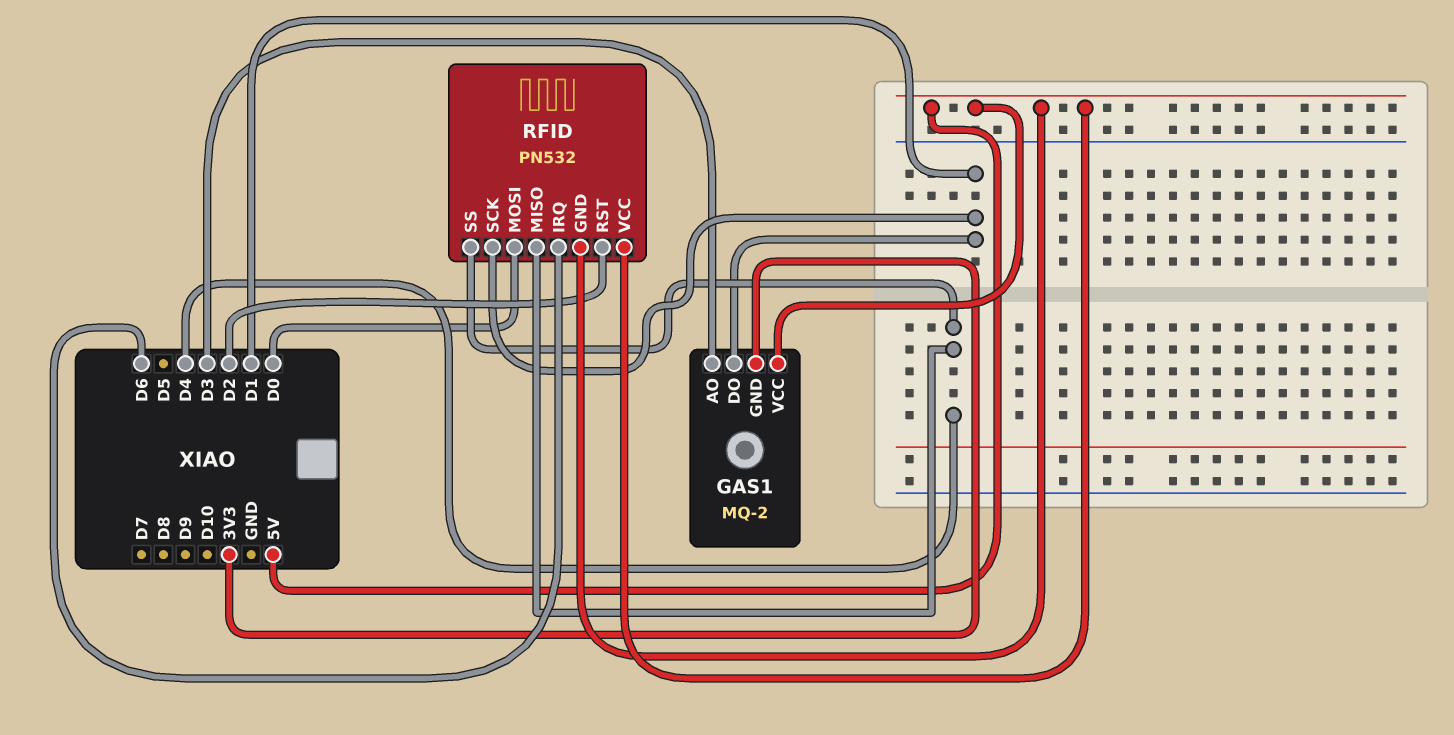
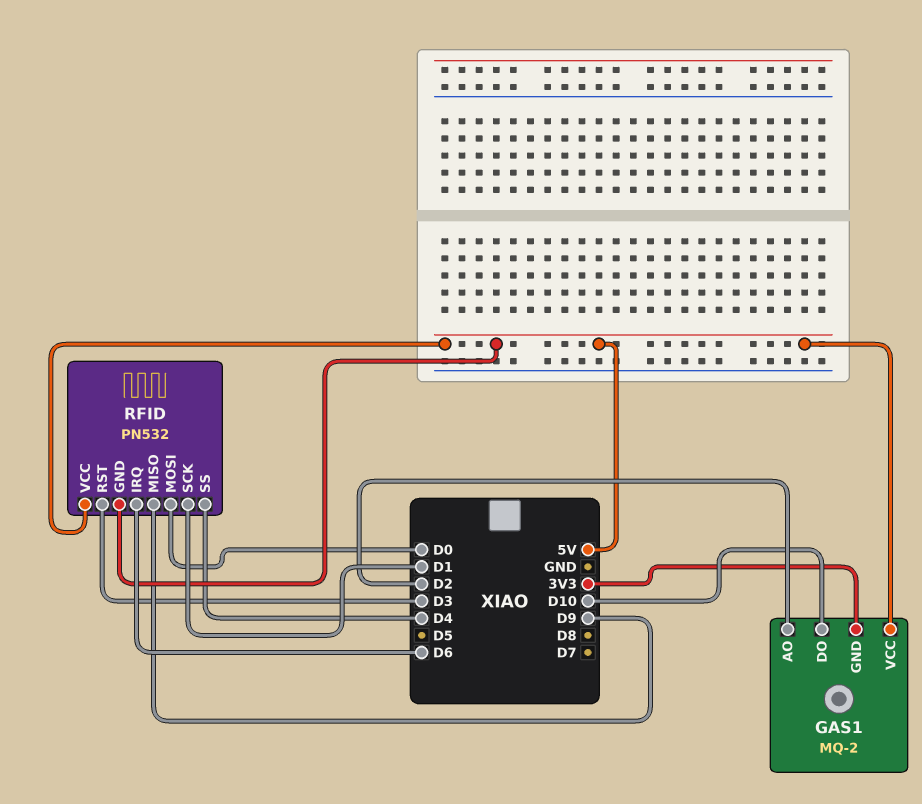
GAS1 pin AO: D3 -> D2
GAS1 pin DO: D1 -> D10
RFID pin MISO: D4 -> D9
RFID pin RST: D2 -> D3

